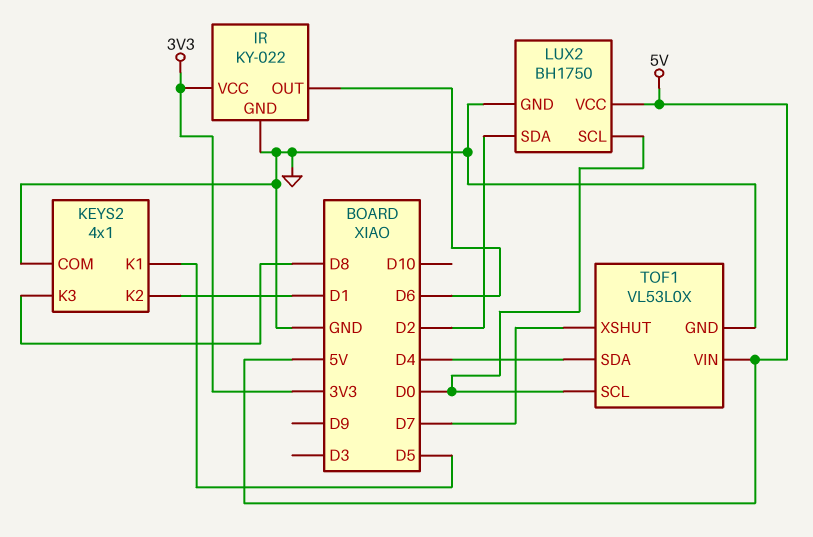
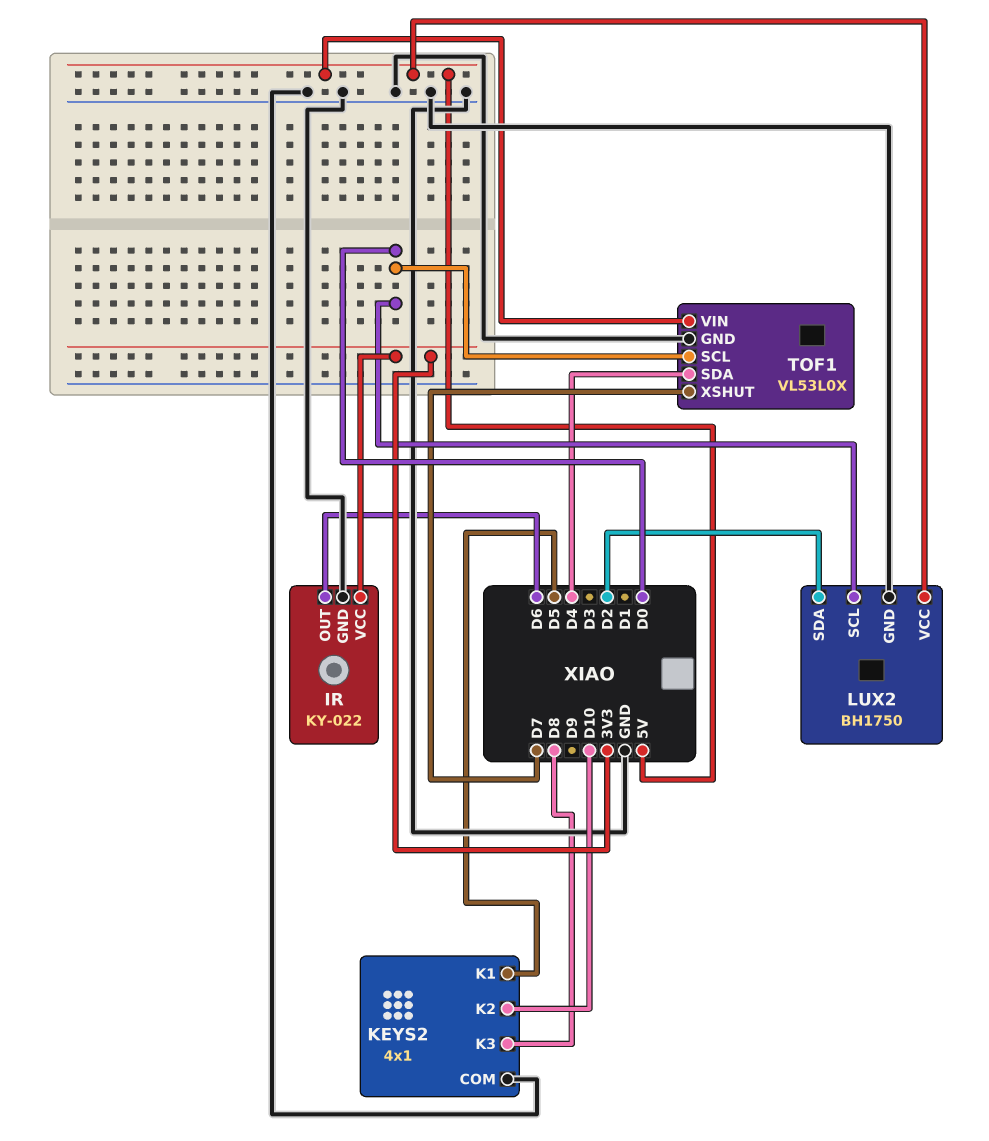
KEYS2 pin K2: D1 -> D10

